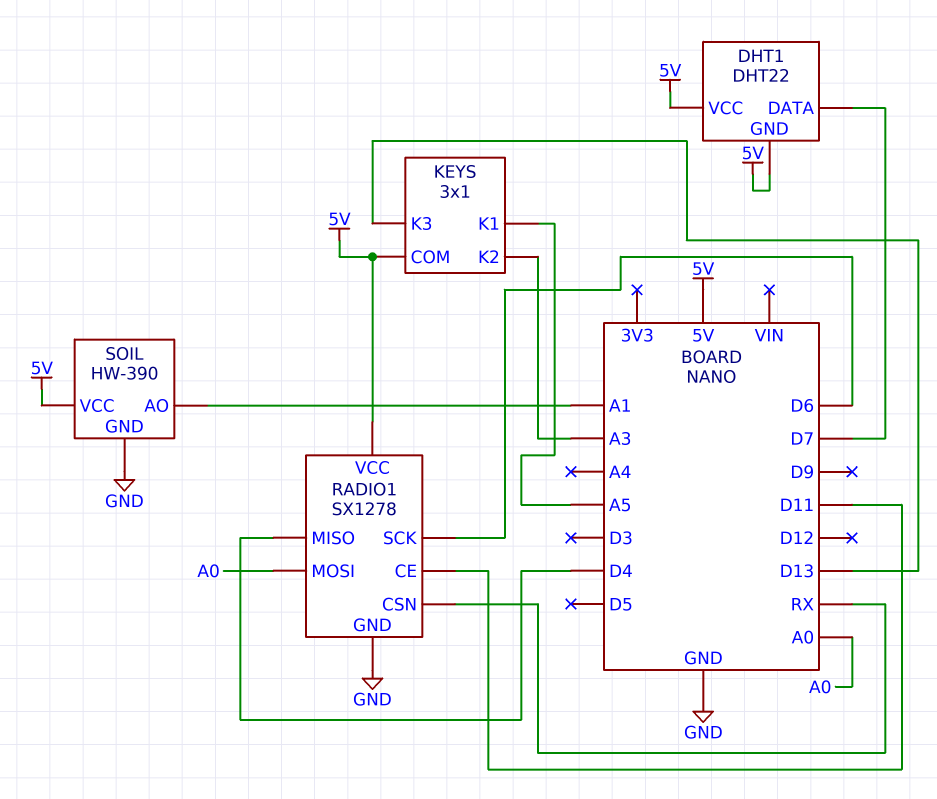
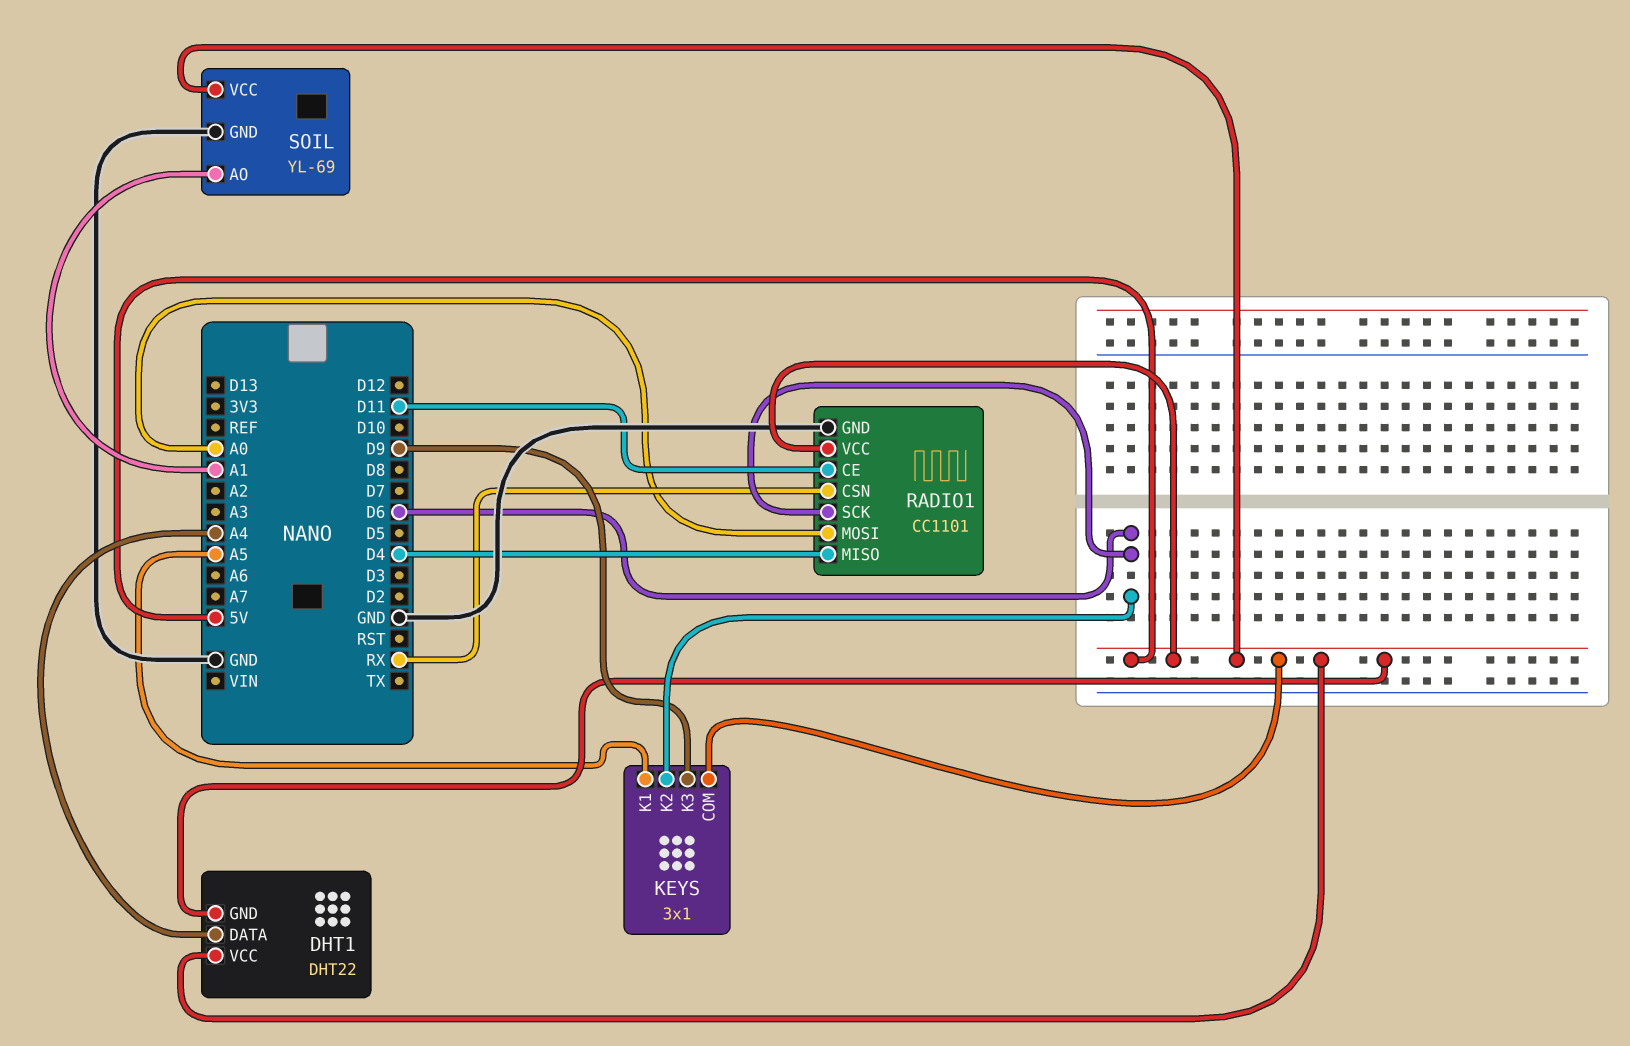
DHT1 pin DATA: D7 -> A4
KEYS pin K2: A3 -> D6
KEYS pin K3: D13 -> D9
RADIO1: SX1278 -> CC1101
SOIL: HW-390 -> YL-69

